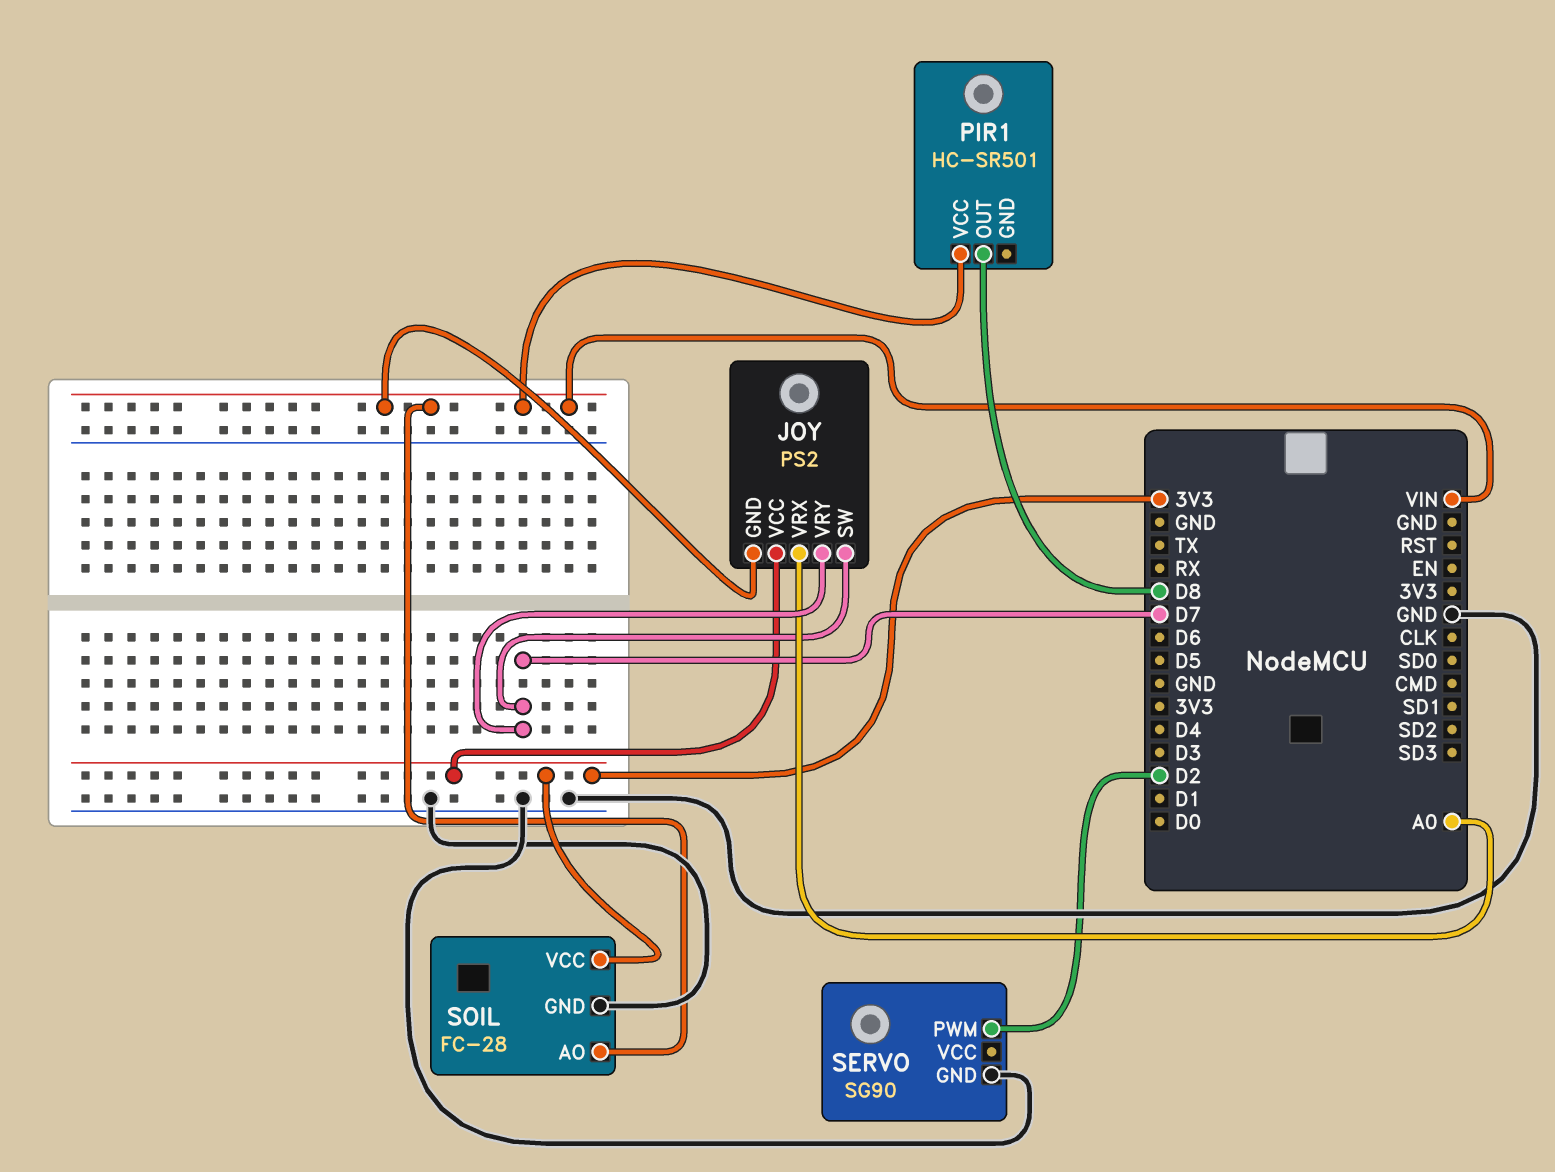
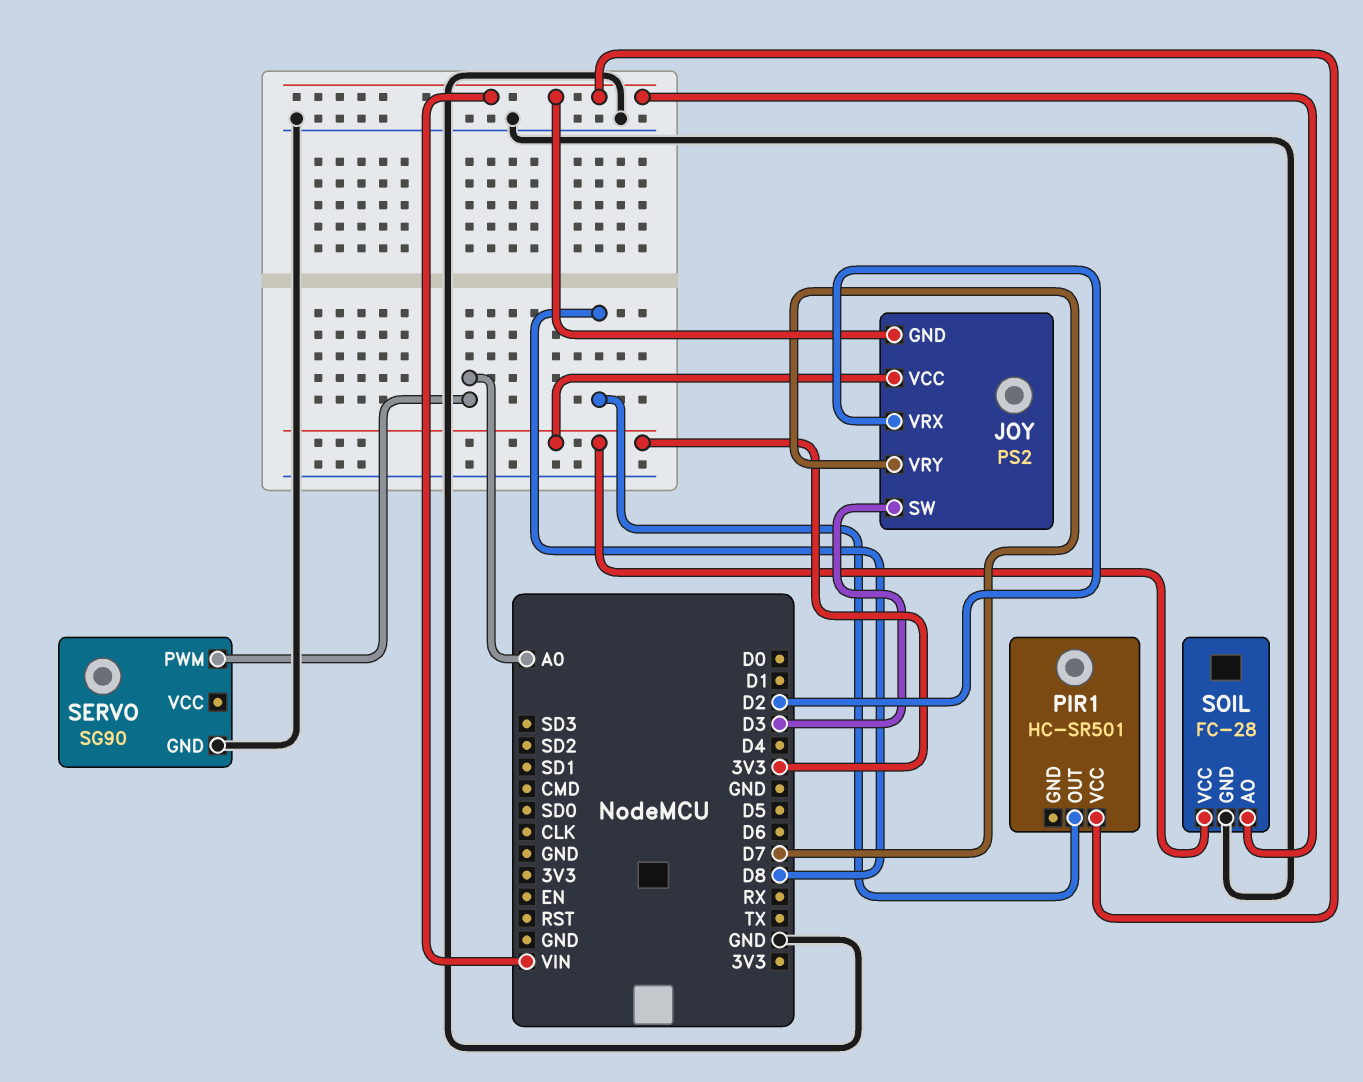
JOY pin SW: D7 -> D3
JOY pin VRX: A0 -> D2
SERVO pin PWM: D2 -> A0

